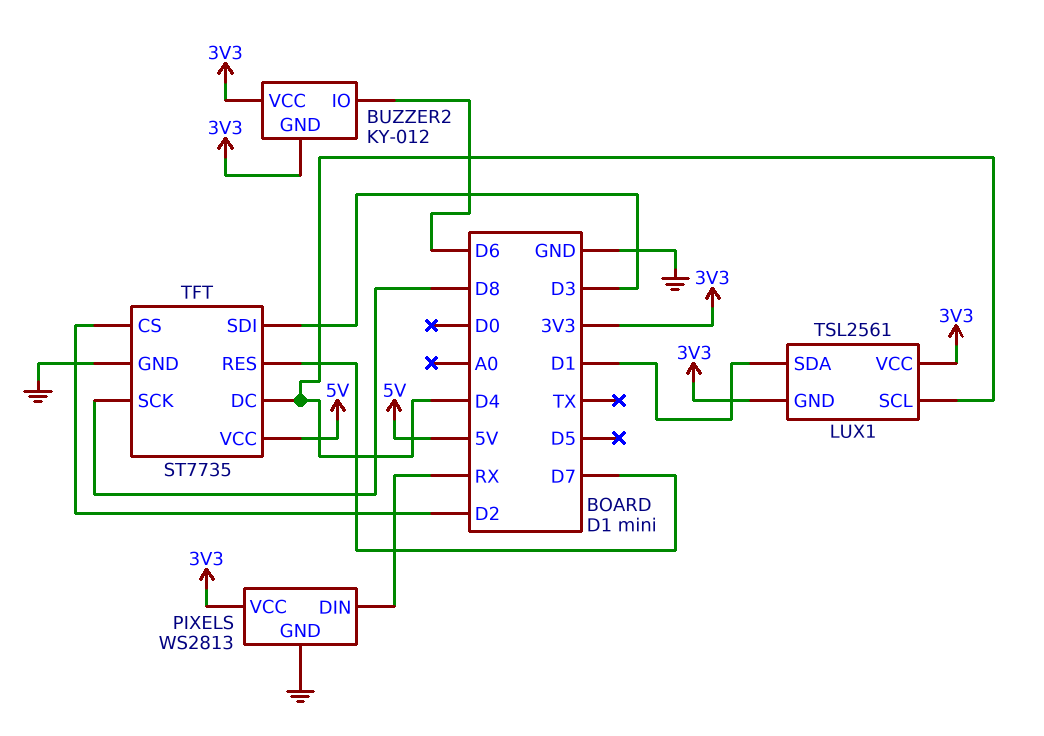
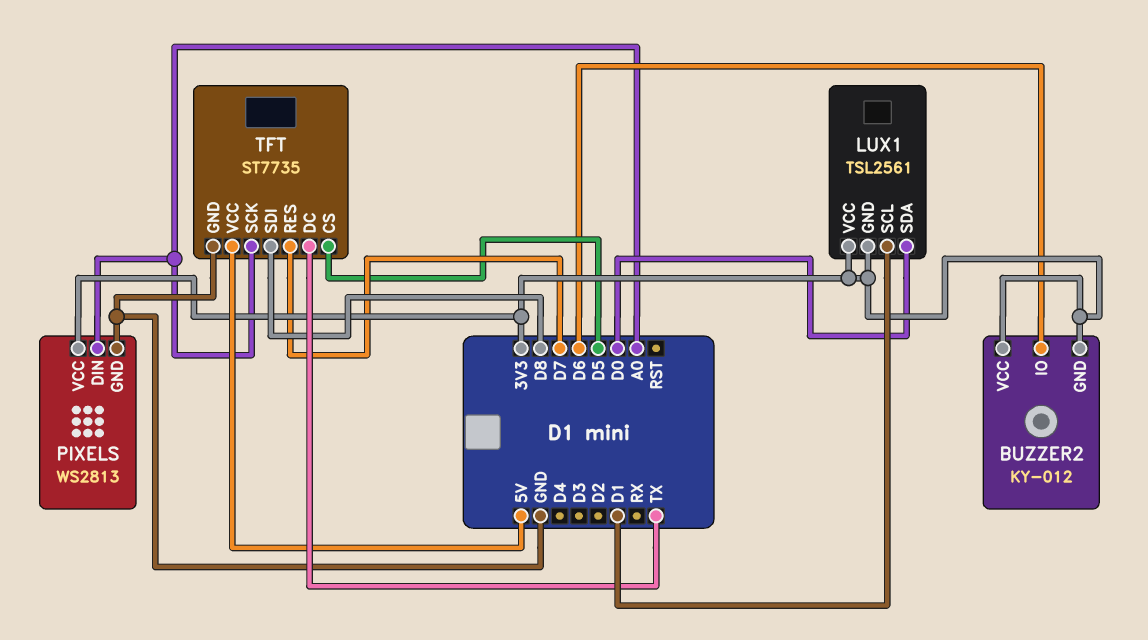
LUX1 pin SCL: D4 -> D1
LUX1 pin SDA: D1 -> D0
PIXELS pin DIN: RX -> A0
TFT pin CS: D2 -> D5
TFT pin DC: D4 -> TX
TFT pin SCK: D8 -> A0
TFT pin SDI: D3 -> D8

